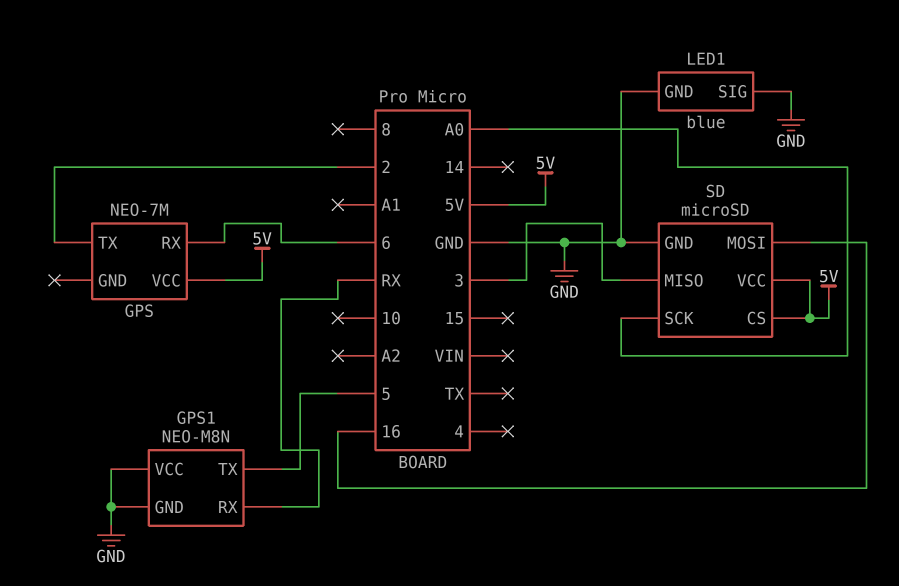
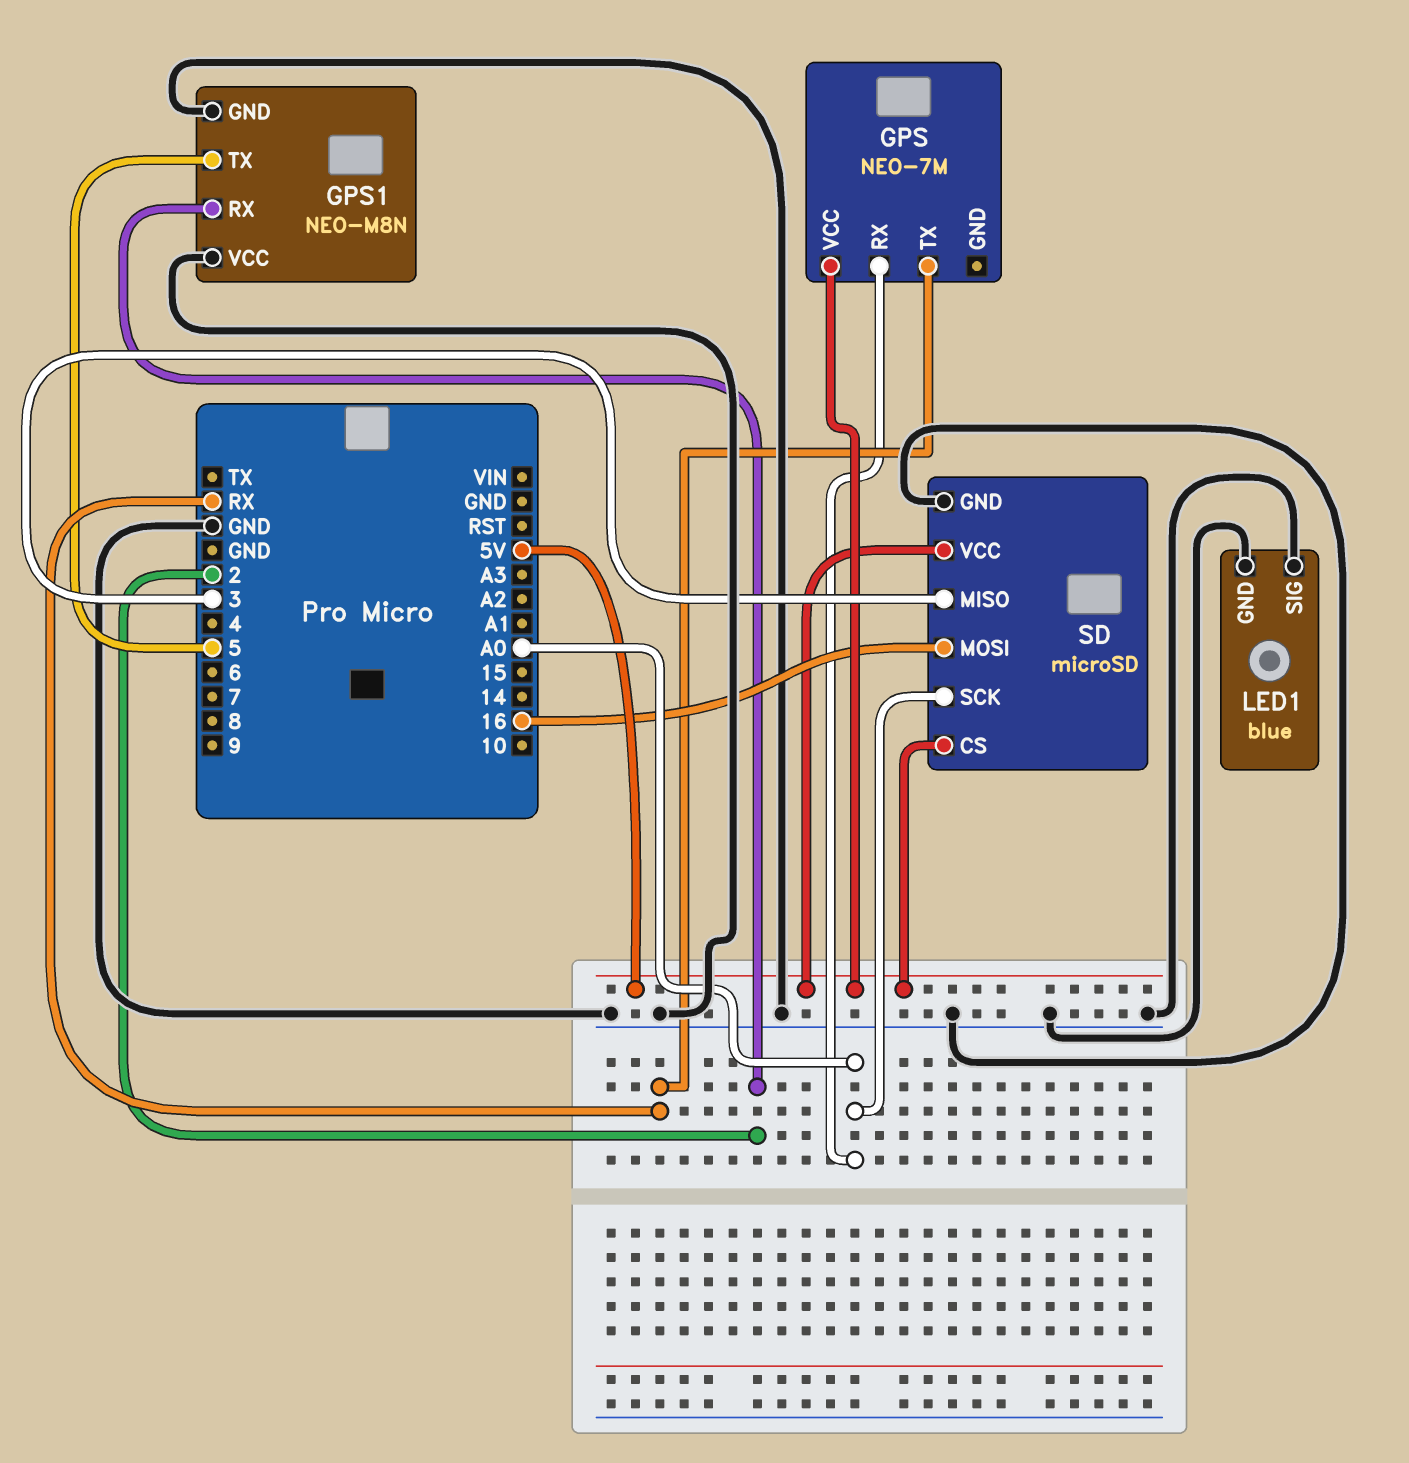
GPS pin RX: 6 -> A0
GPS pin TX: 2 -> RX
GPS1 pin RX: RX -> 2

